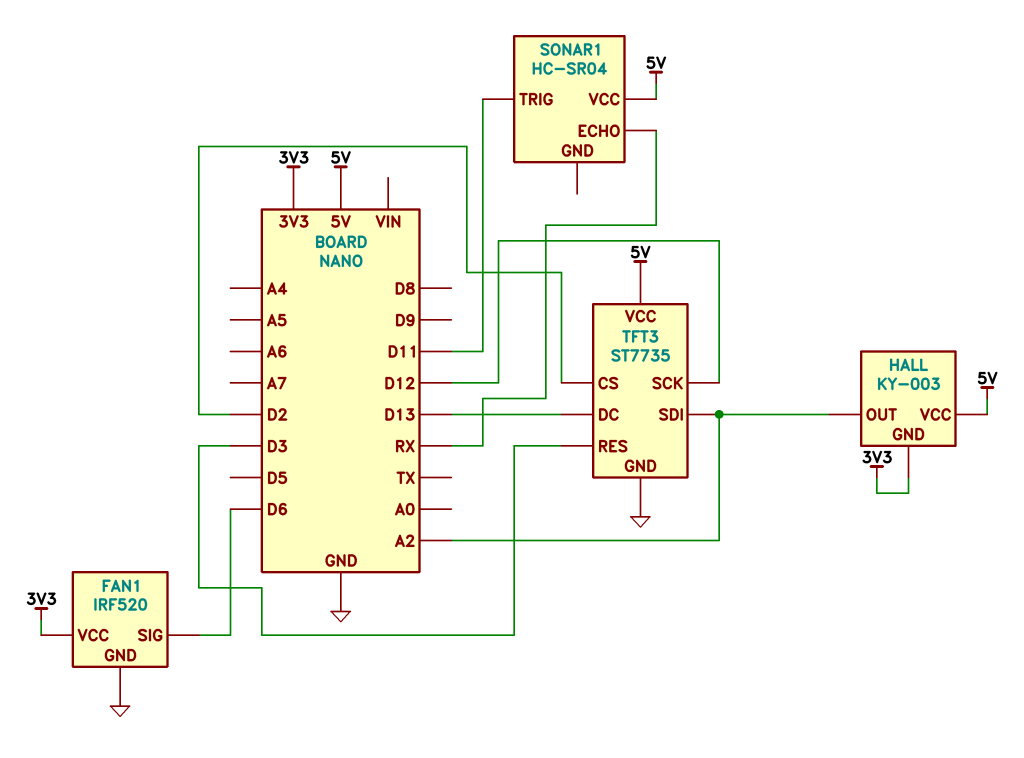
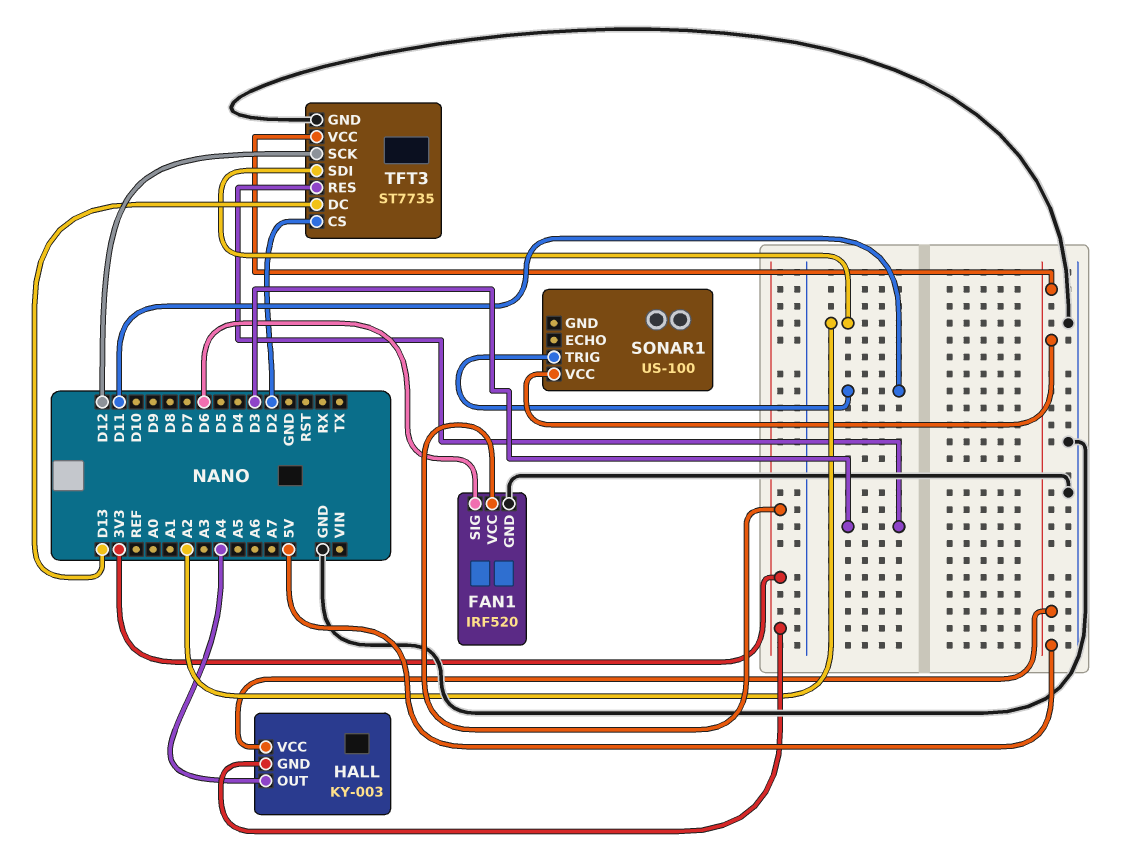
HALL pin OUT: A2 -> A4
SONAR1: HC-SR04 -> US-100
SONAR1 pin ECHO: RX -> none

